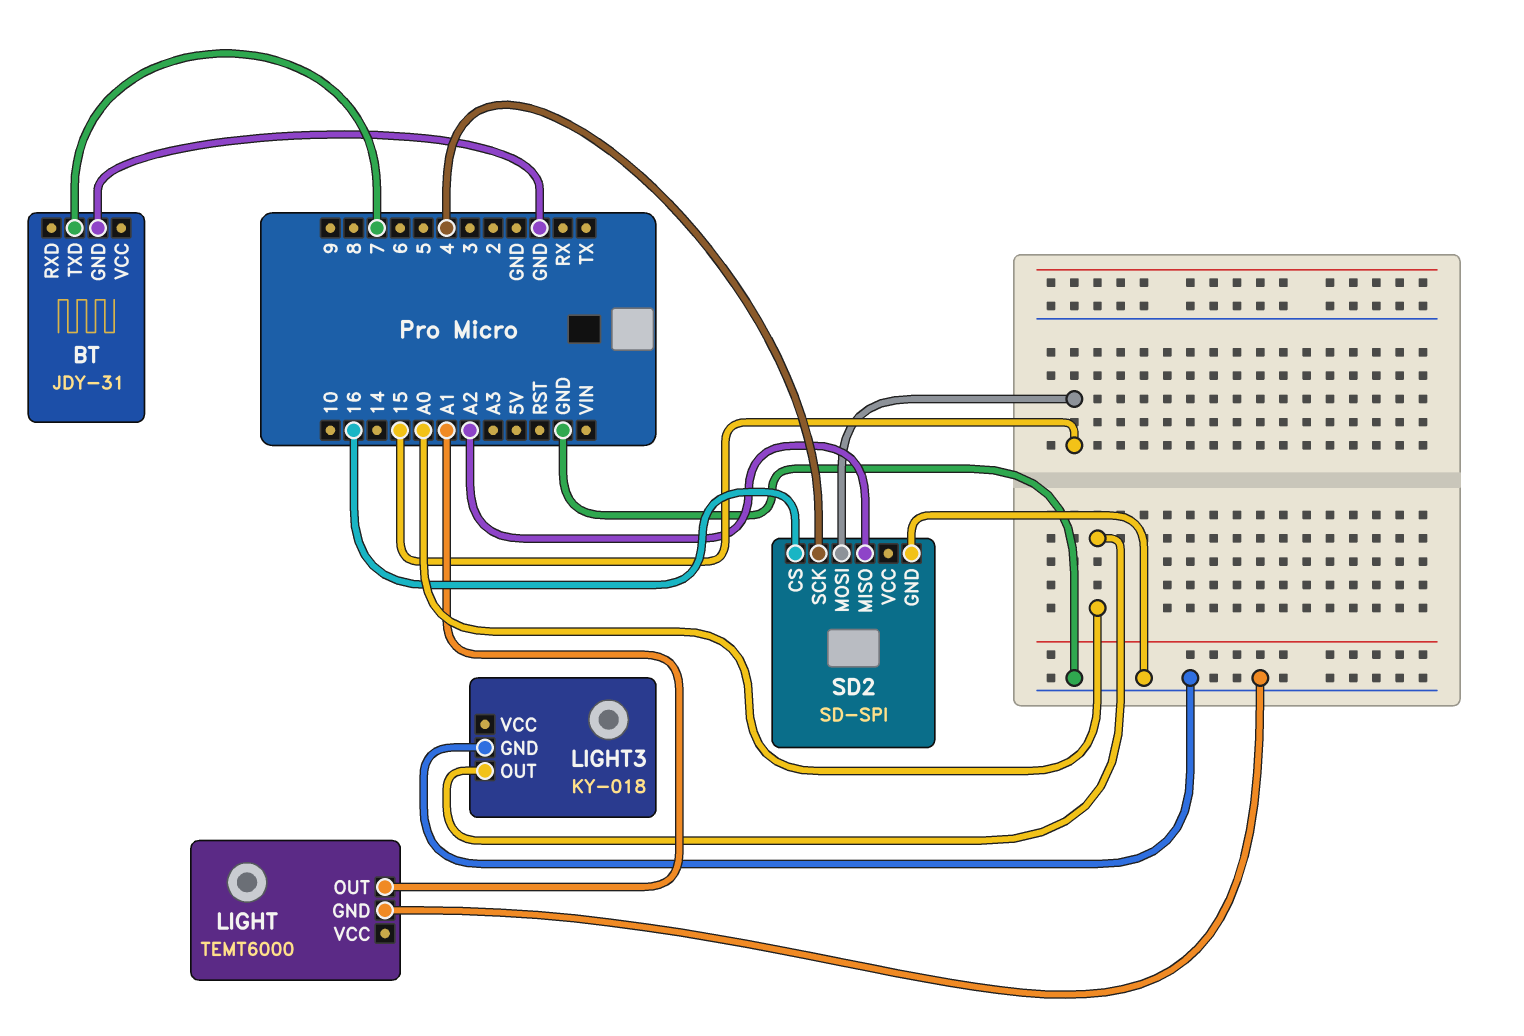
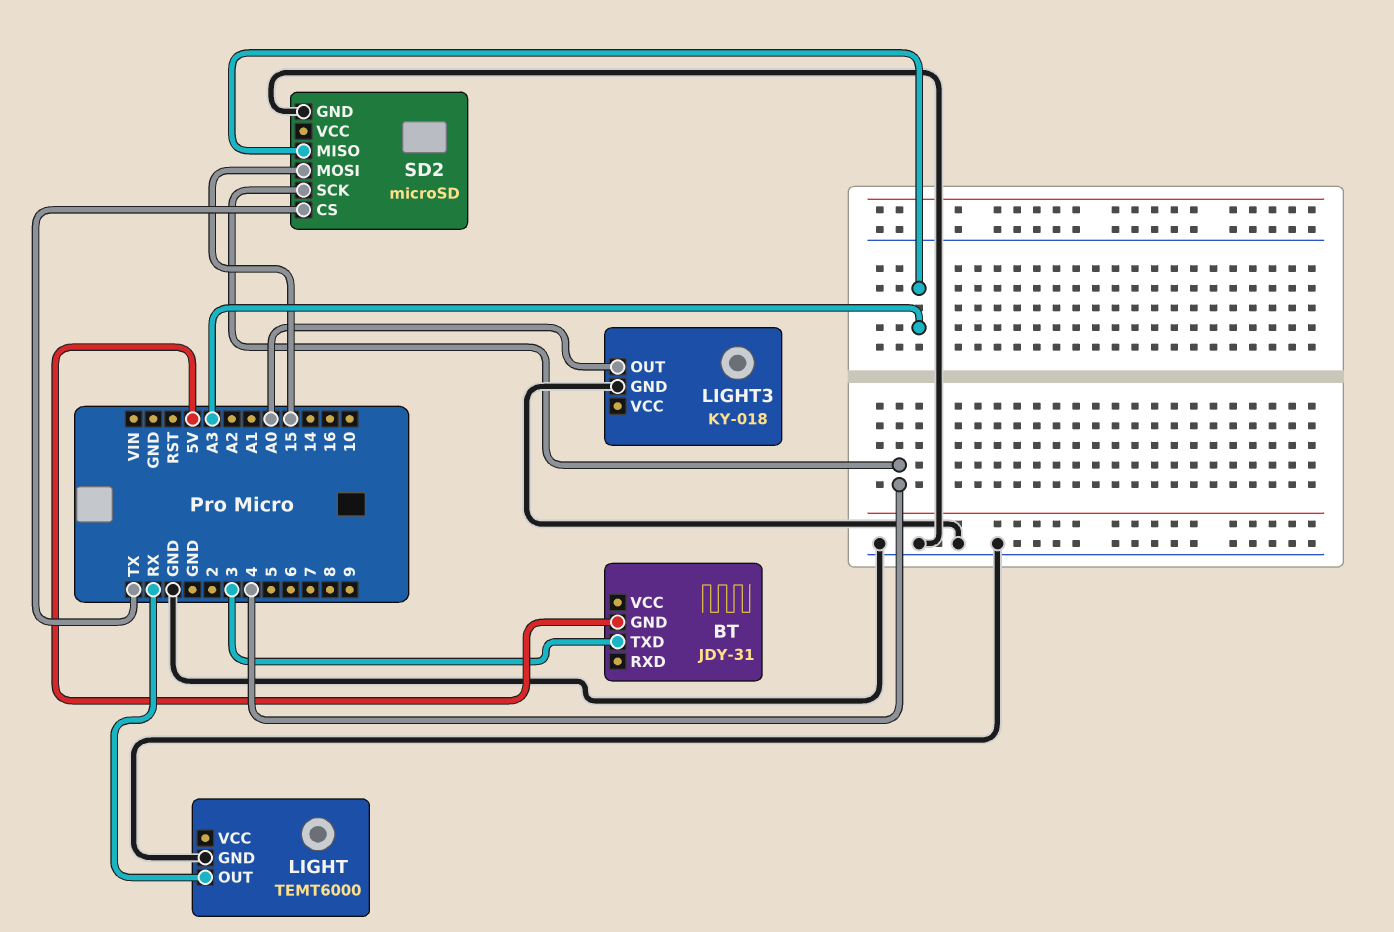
BT pin GND: GND -> 5V
BT pin TXD: 7 -> 3
LIGHT pin OUT: A1 -> RX
SD2: SD-SPI -> microSD
SD2 pin CS: 16 -> TX
SD2 pin MISO: A2 -> A3

